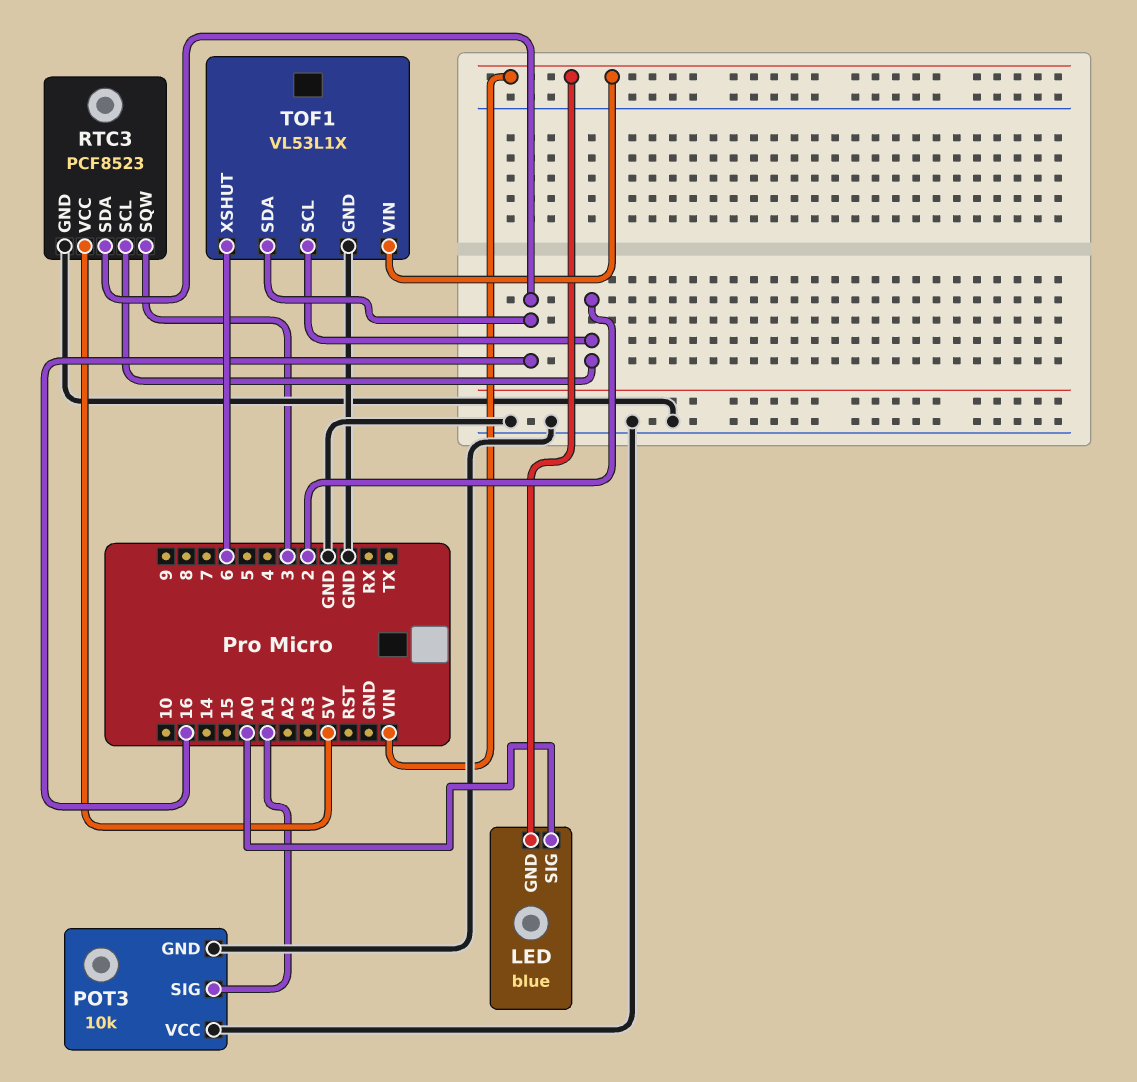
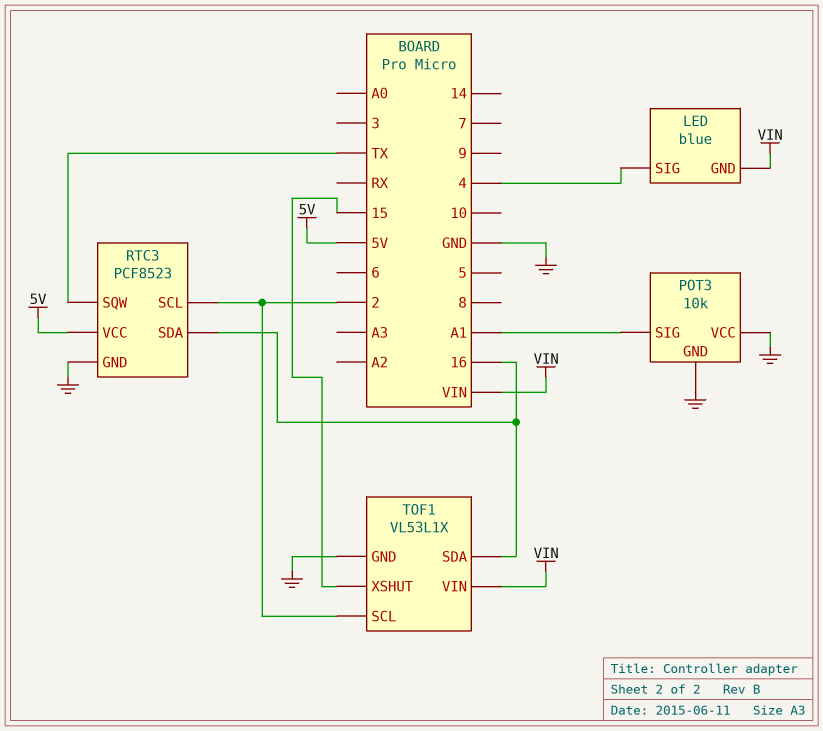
LED pin SIG: A0 -> 4
RTC3 pin SQW: 3 -> TX
TOF1 pin XSHUT: 6 -> 15

